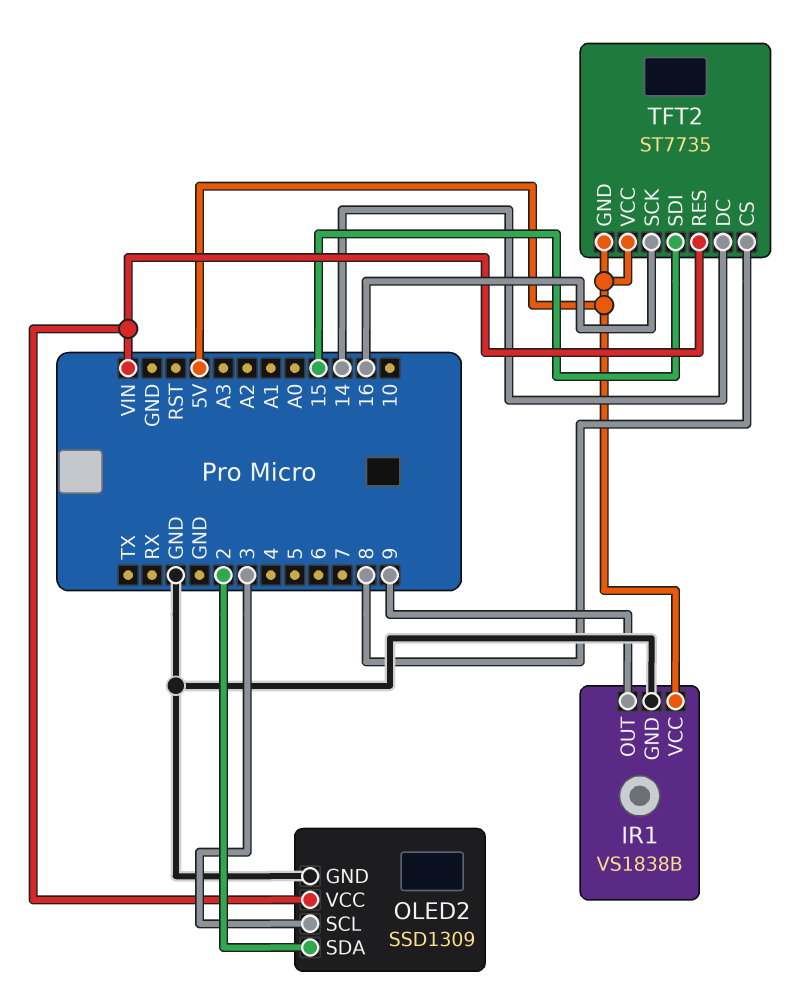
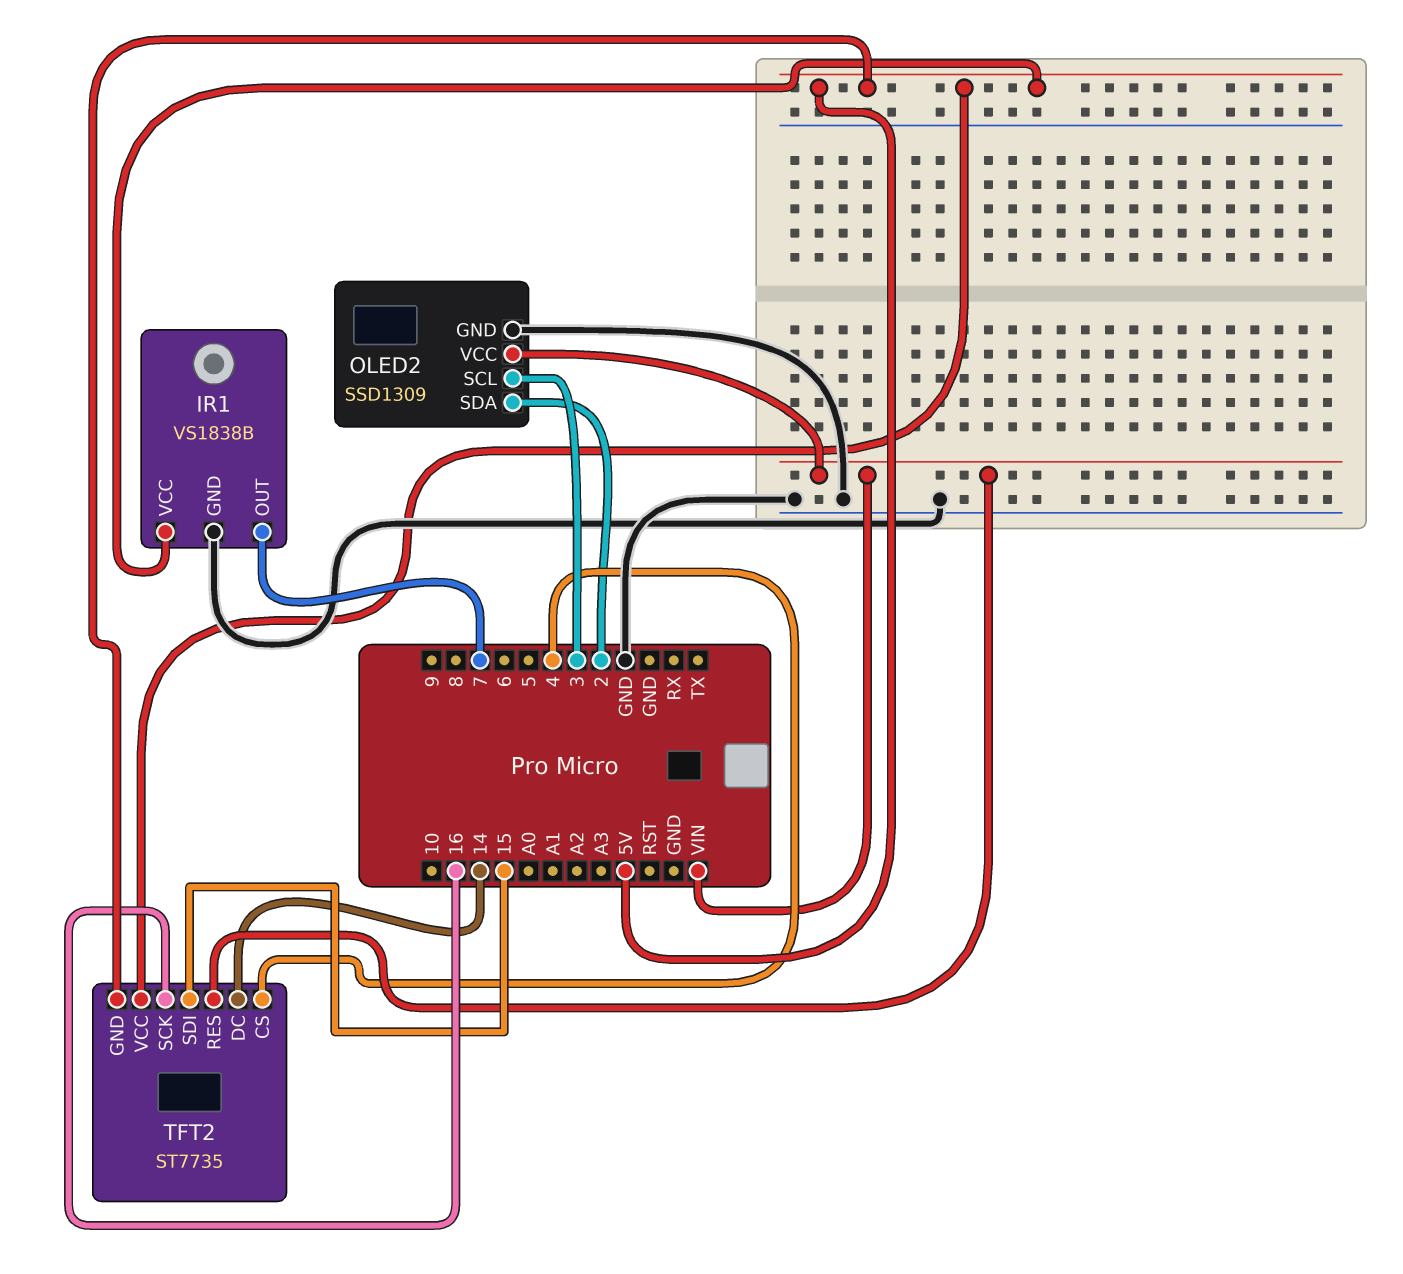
IR1 pin OUT: 9 -> 7
TFT2 pin CS: 8 -> 4

